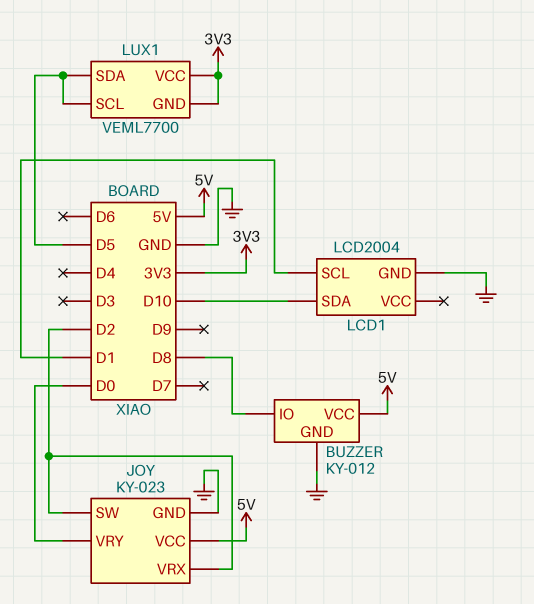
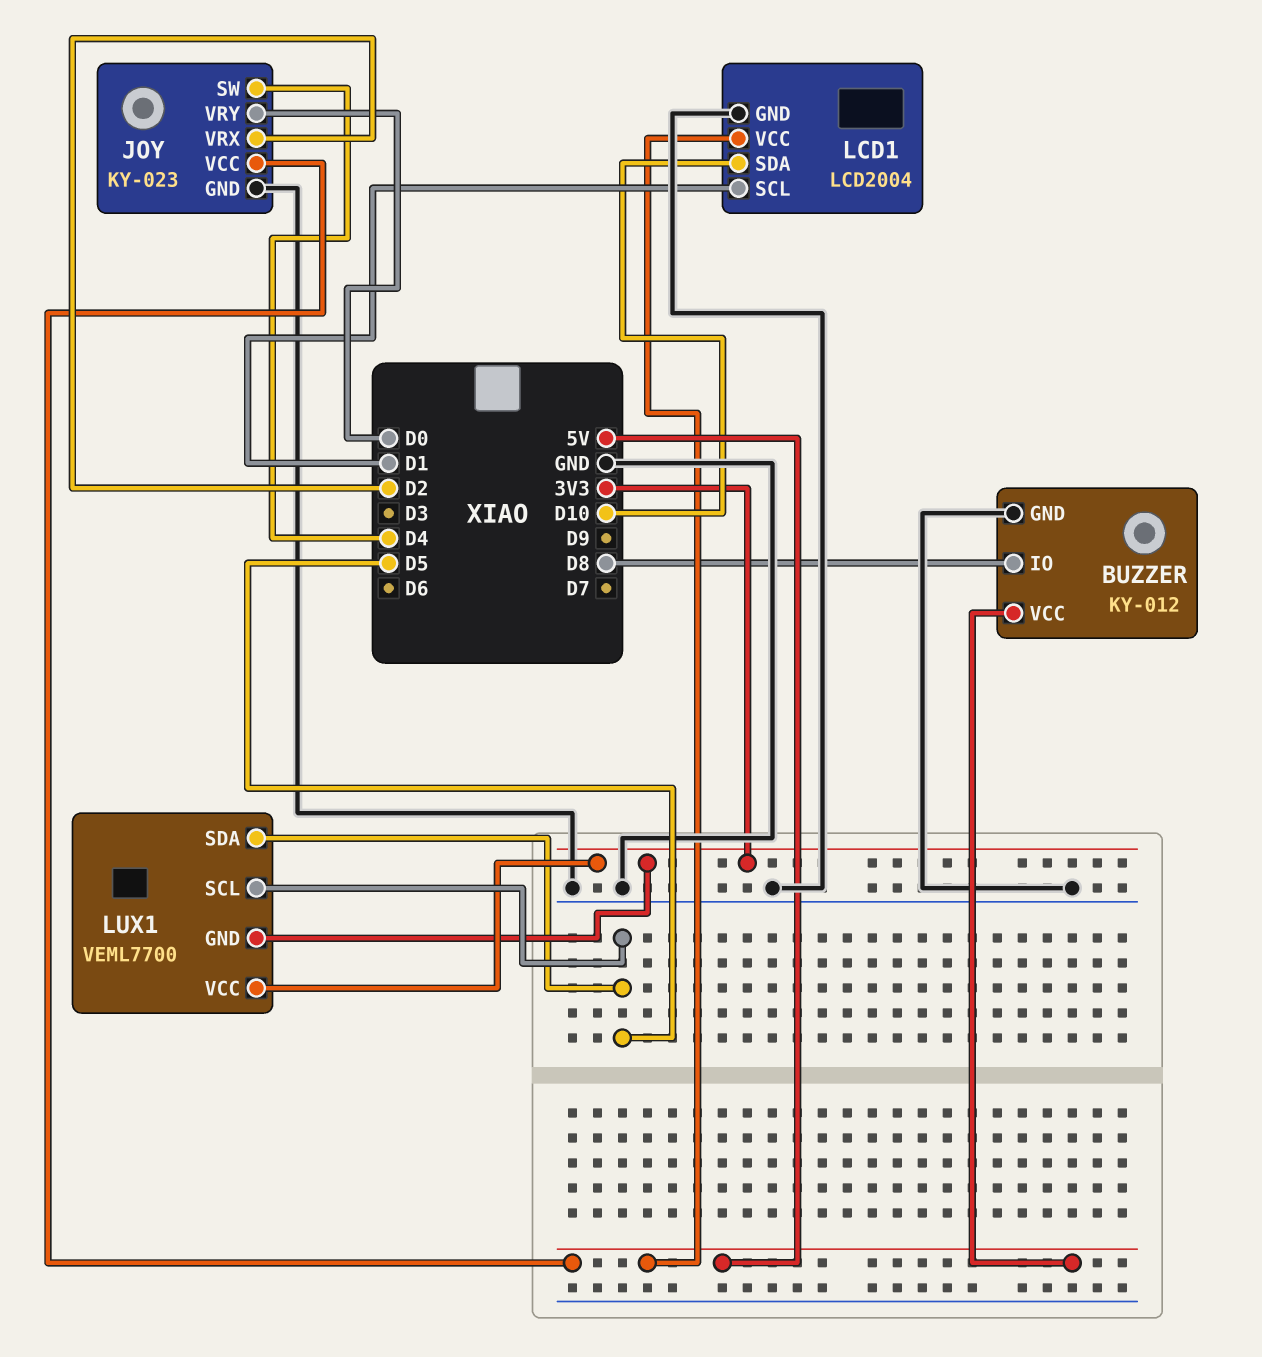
JOY pin SW: D2 -> D4
LCD1 pin VCC: none -> 5V

